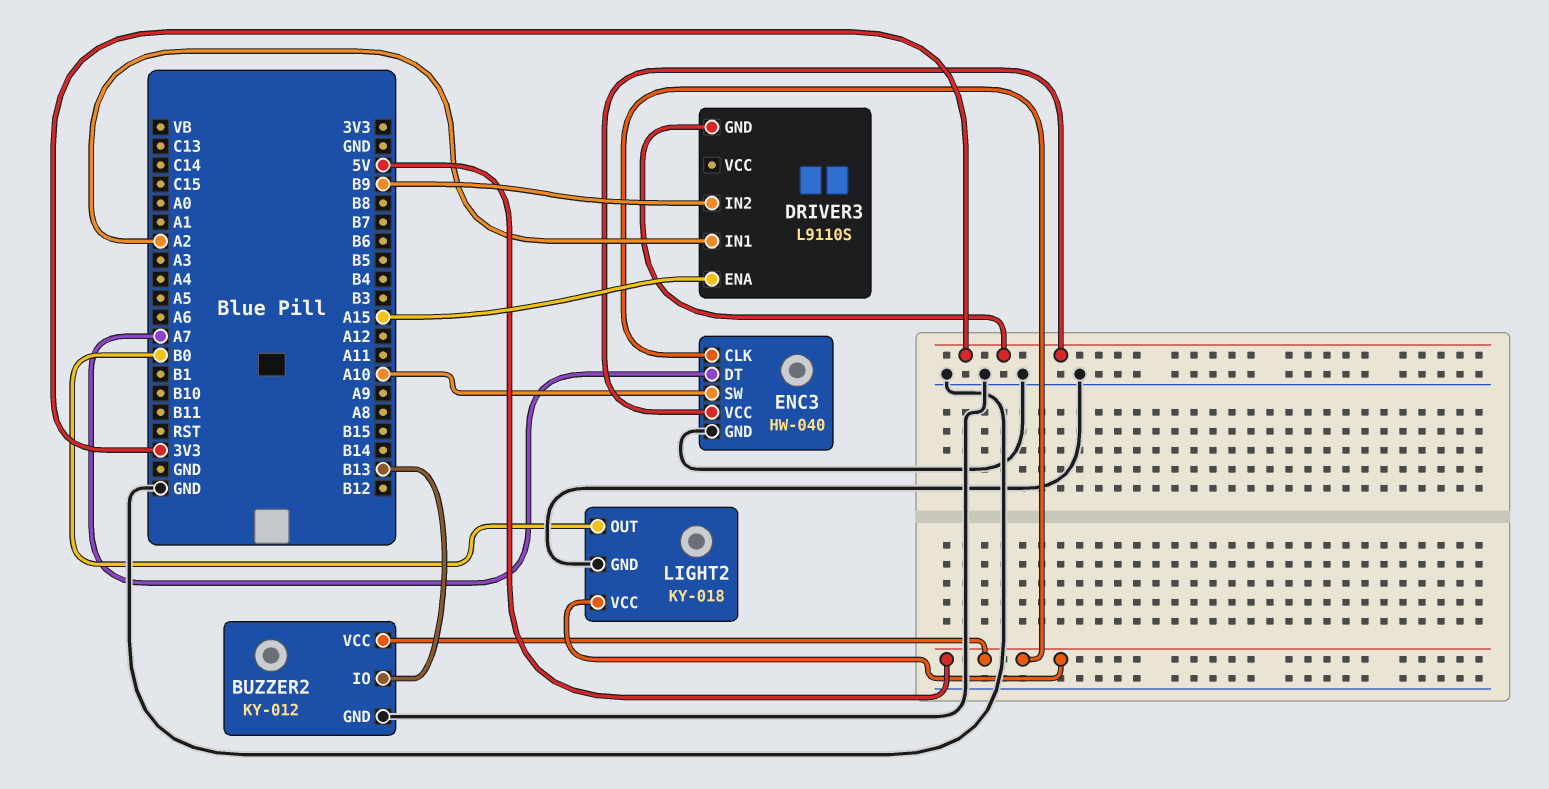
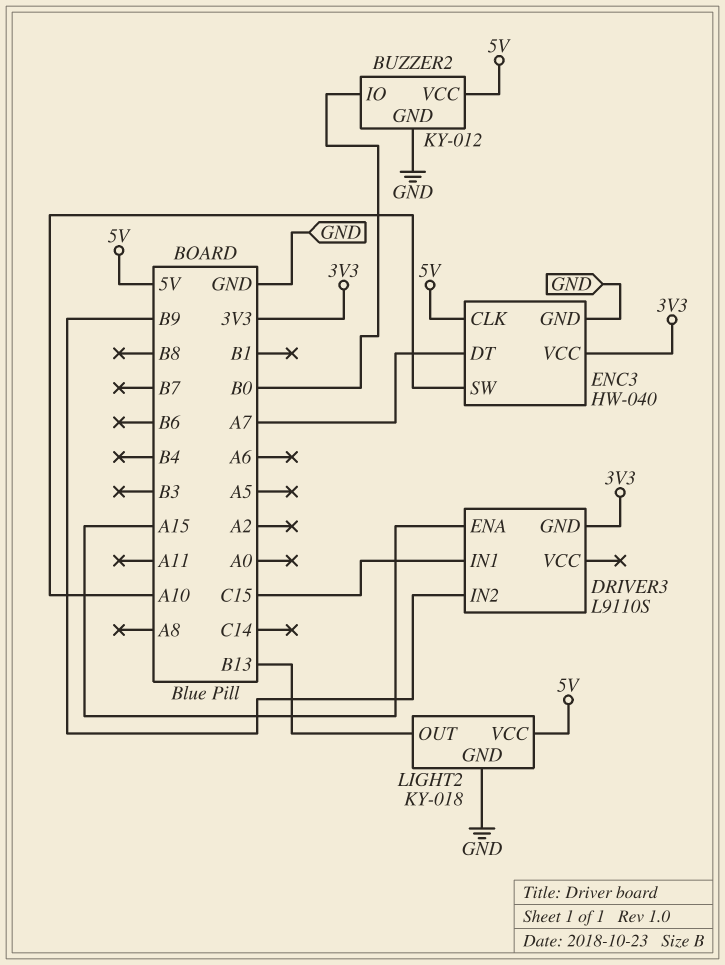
BUZZER2 pin IO: B13 -> B0
DRIVER3 pin IN1: A2 -> C15
LIGHT2 pin OUT: B0 -> B13

